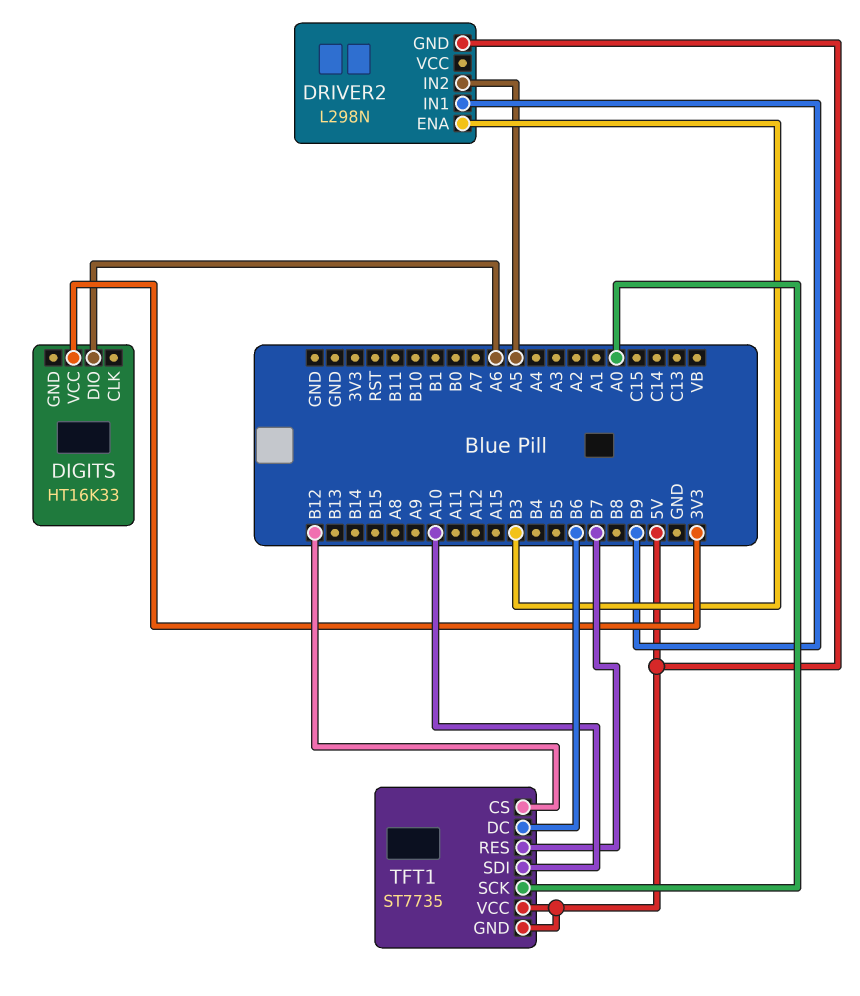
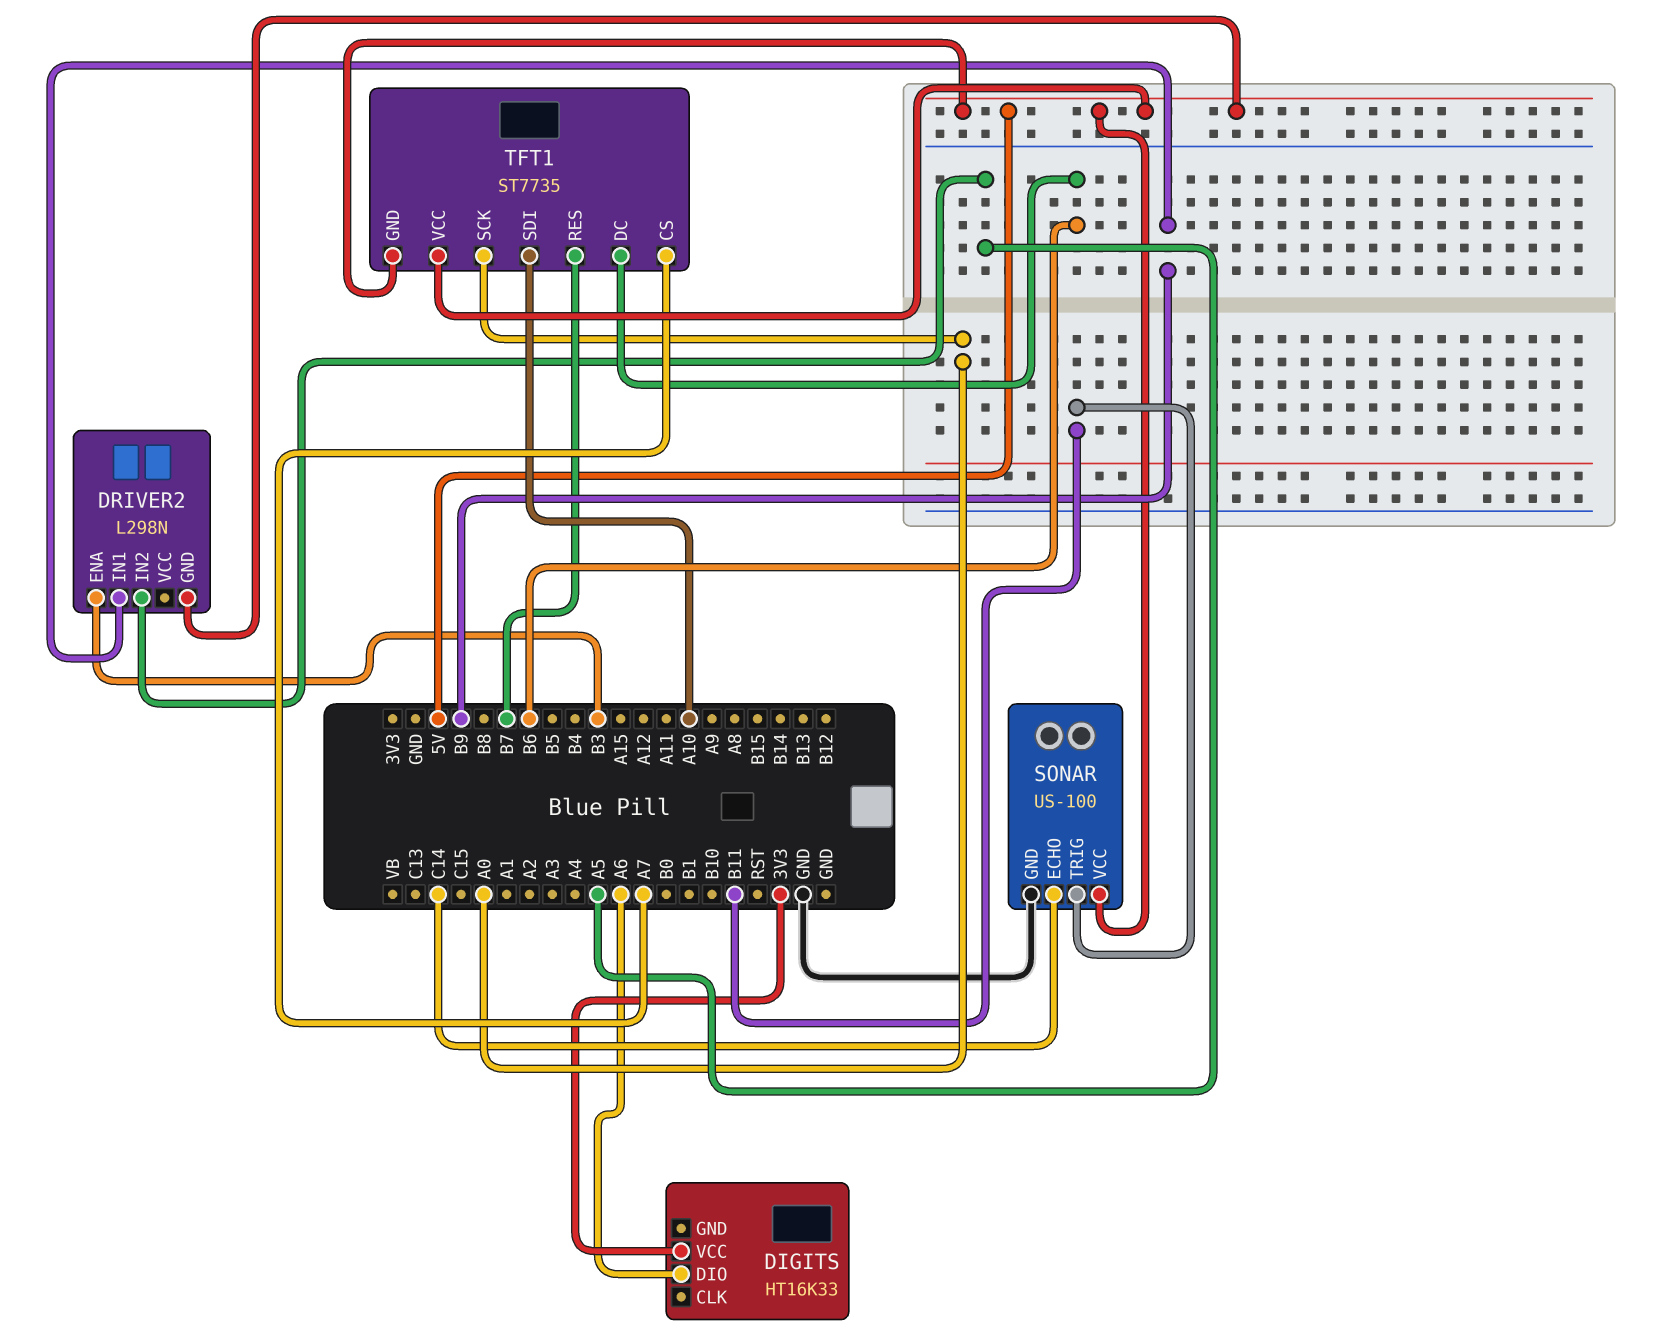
SONAR: none -> US-100
SONAR pin ECHO: none -> C14
SONAR pin GND: none -> GND
SONAR pin TRIG: none -> B11
SONAR pin VCC: none -> 5V
TFT1 pin CS: B12 -> A7

